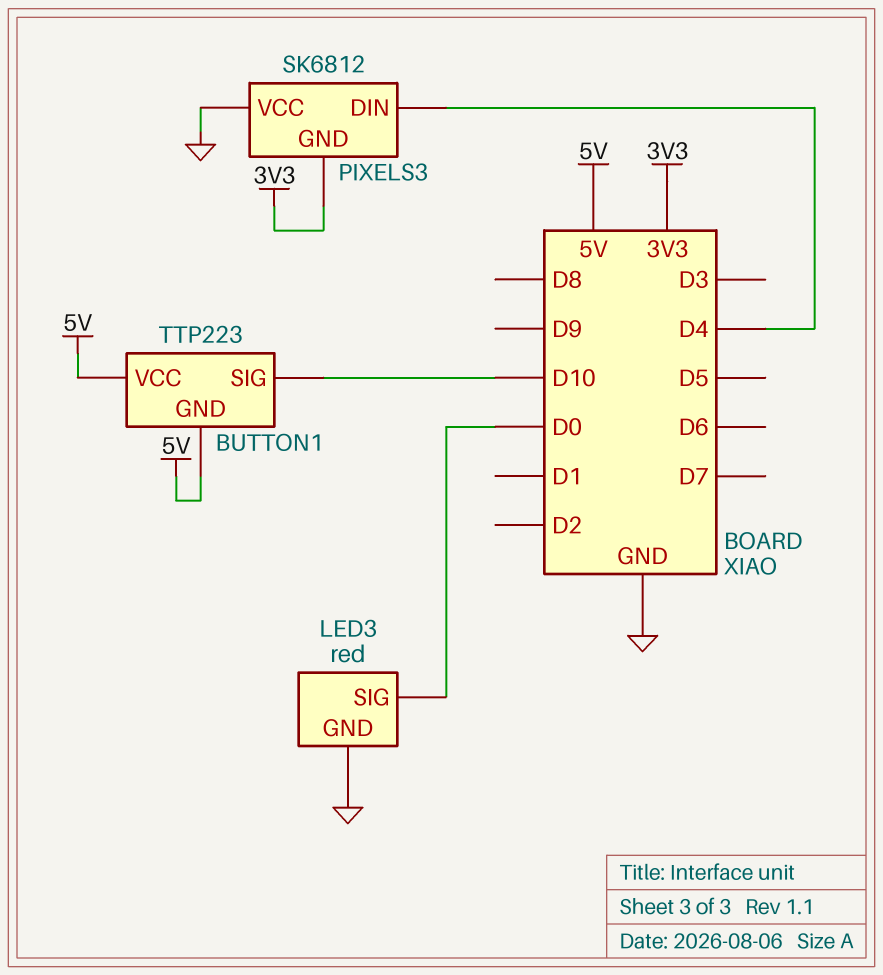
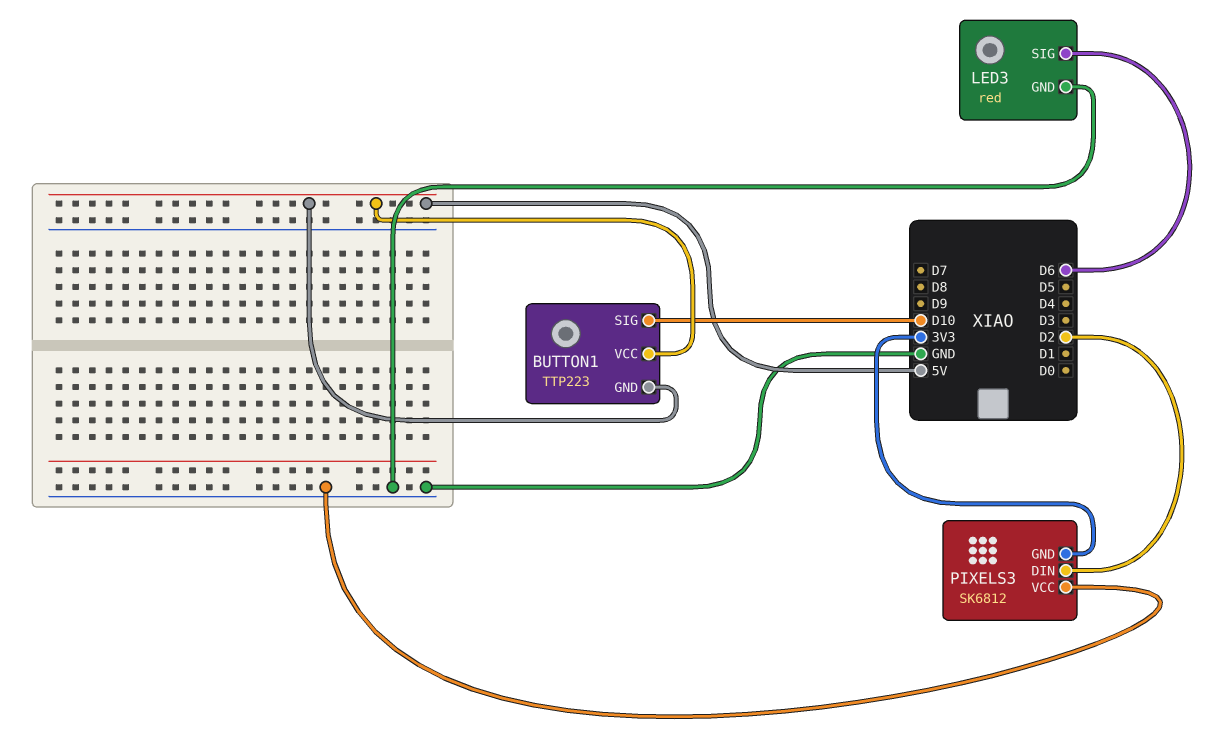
LED3 pin SIG: D0 -> D6
PIXELS3 pin DIN: D4 -> D2

